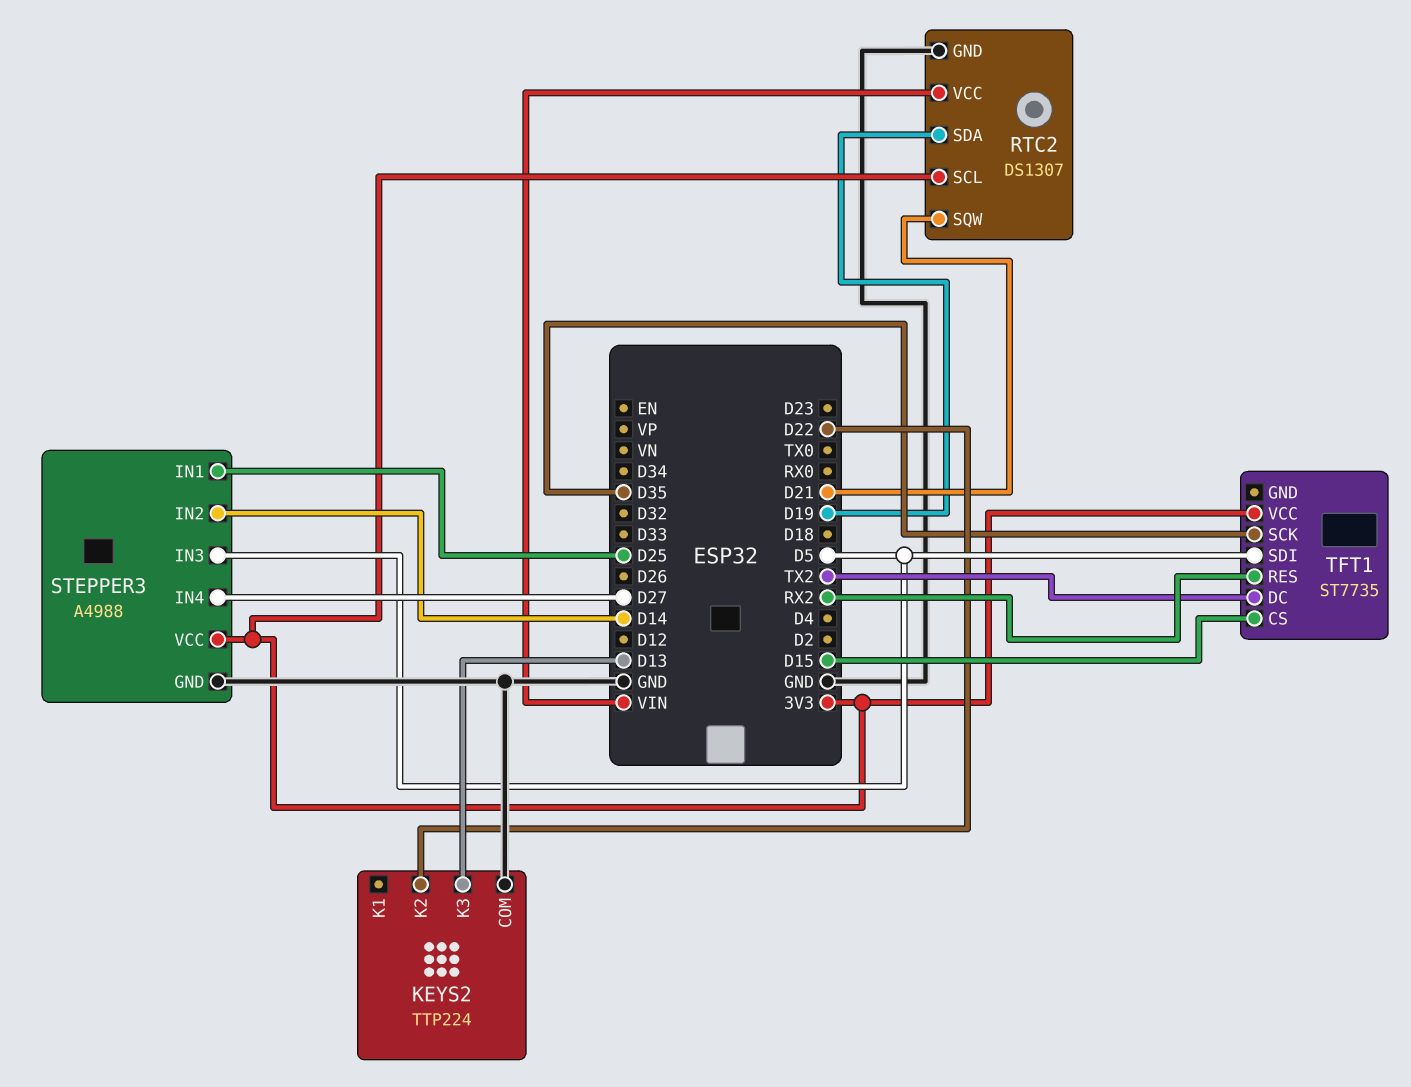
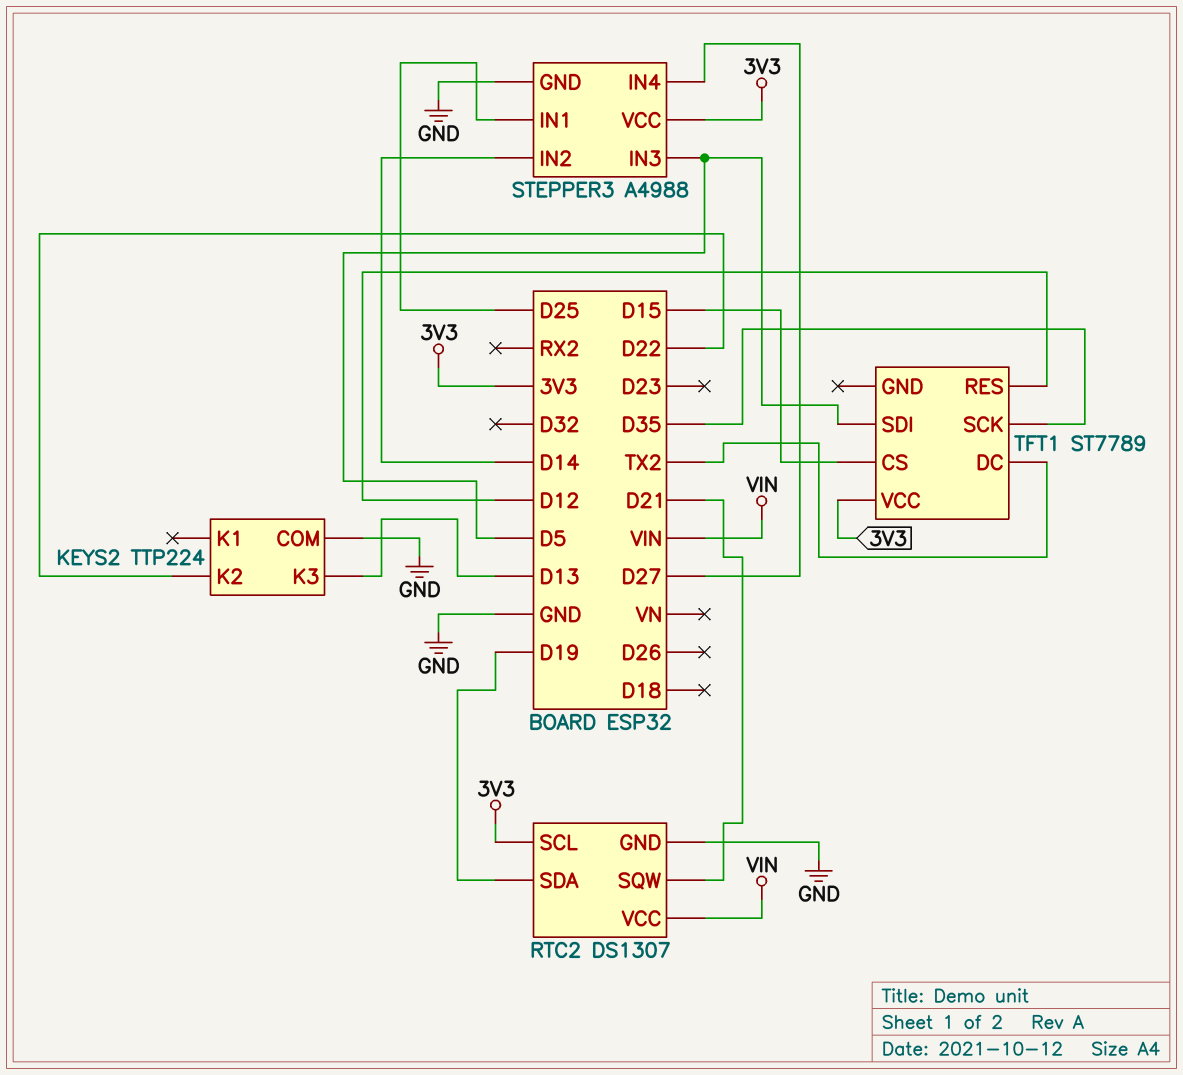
TFT1: ST7735 -> ST7789
TFT1 pin RES: RX2 -> D12

